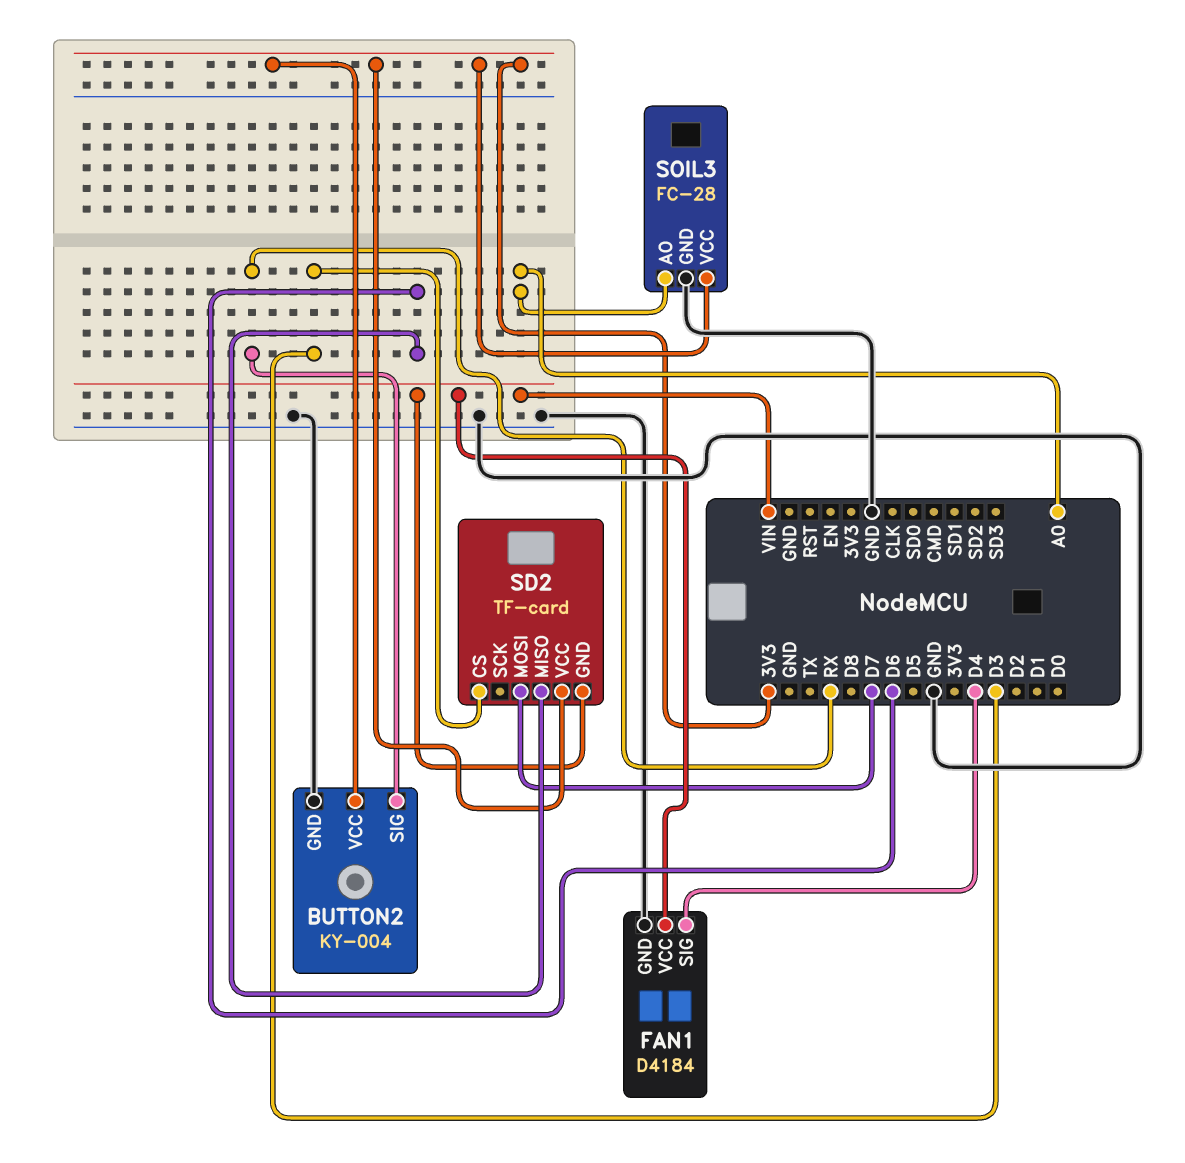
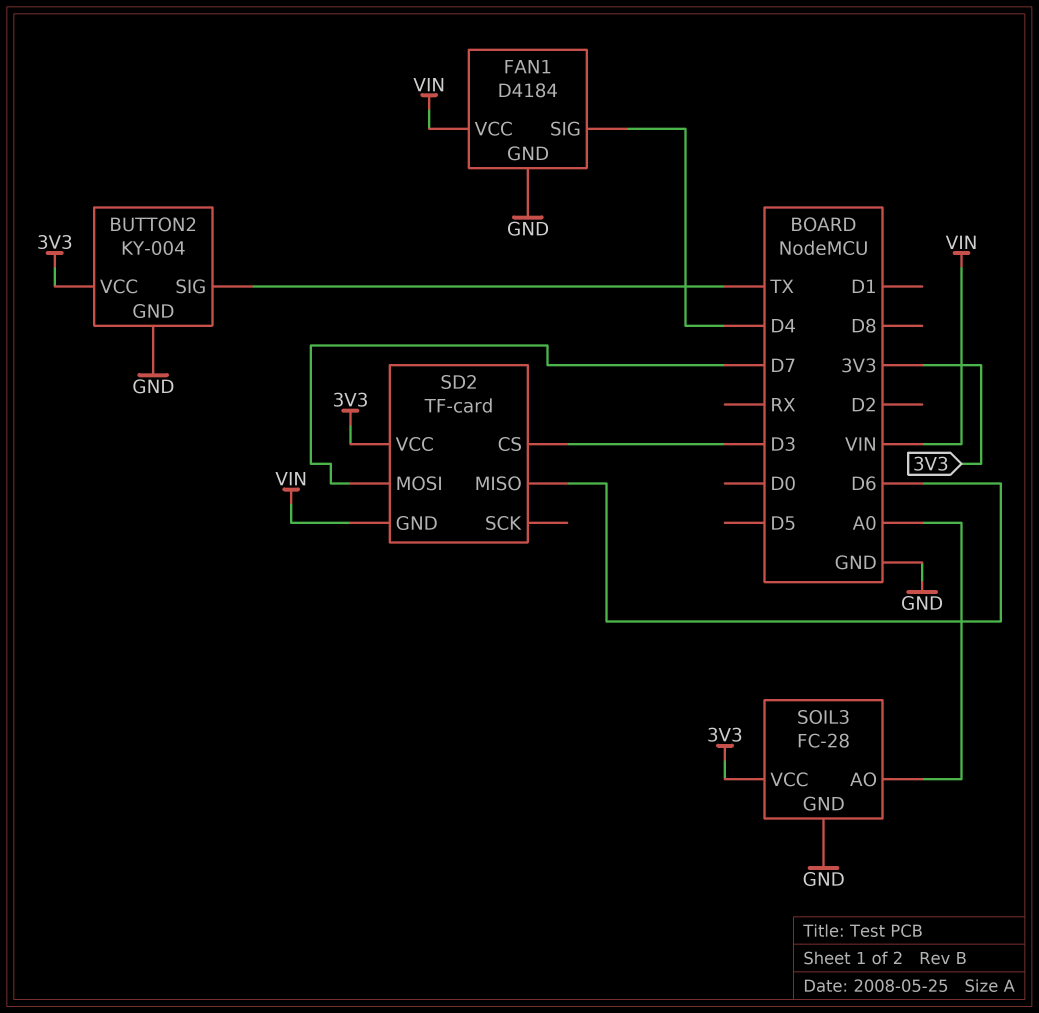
BUTTON2 pin SIG: RX -> TX

